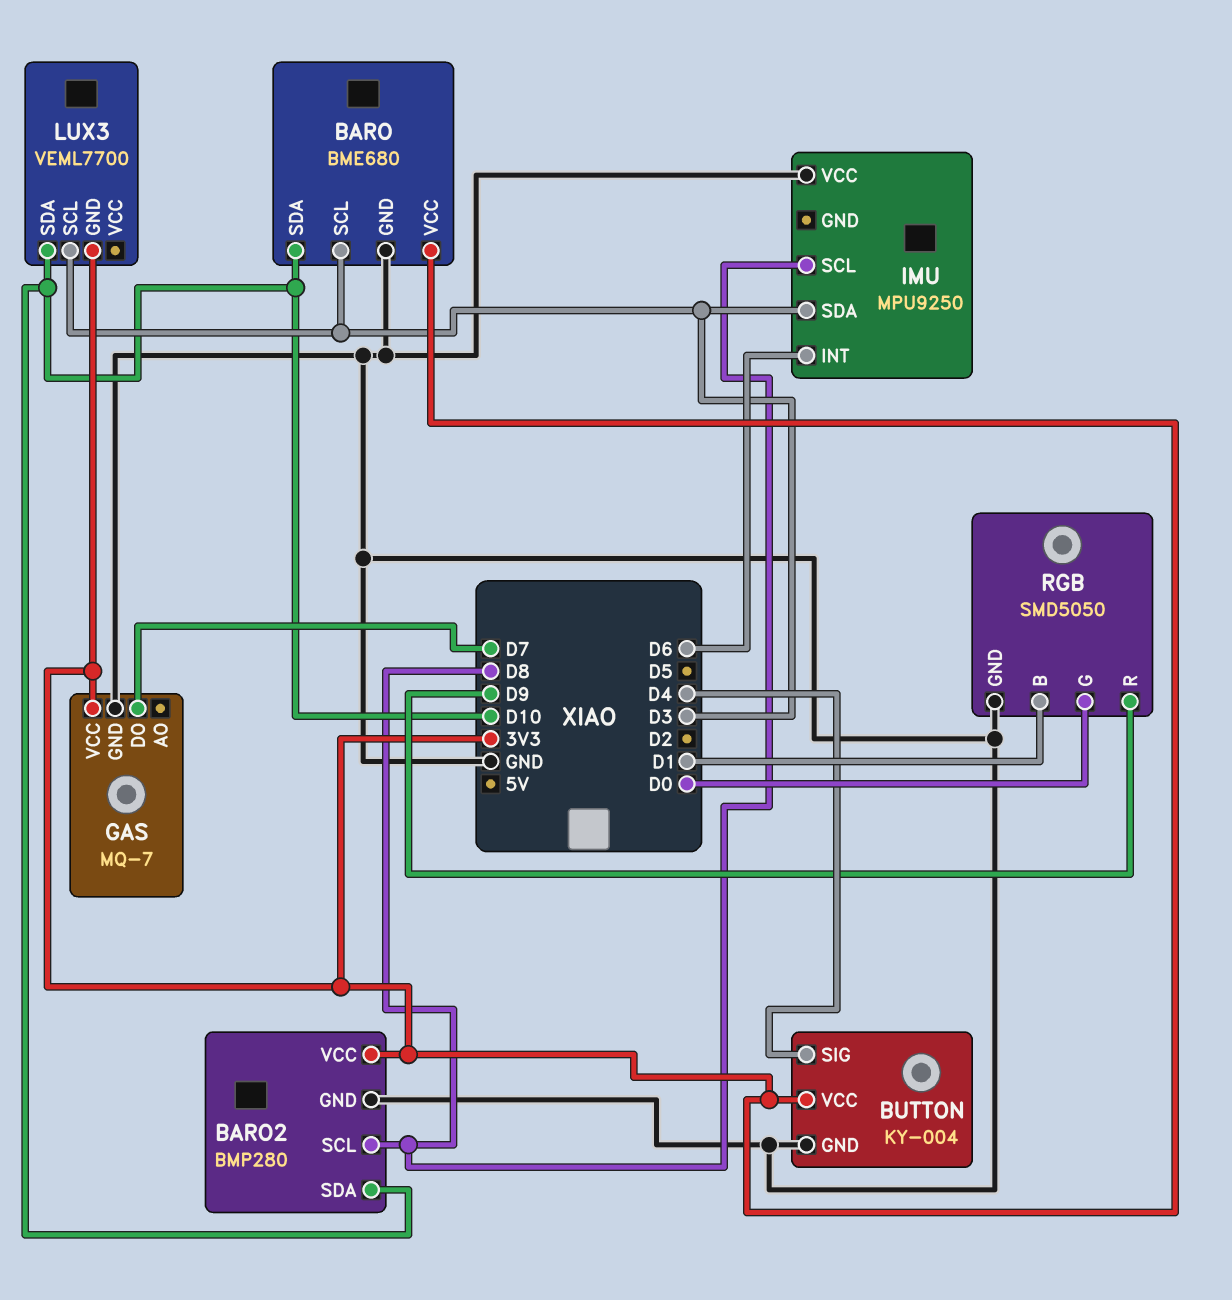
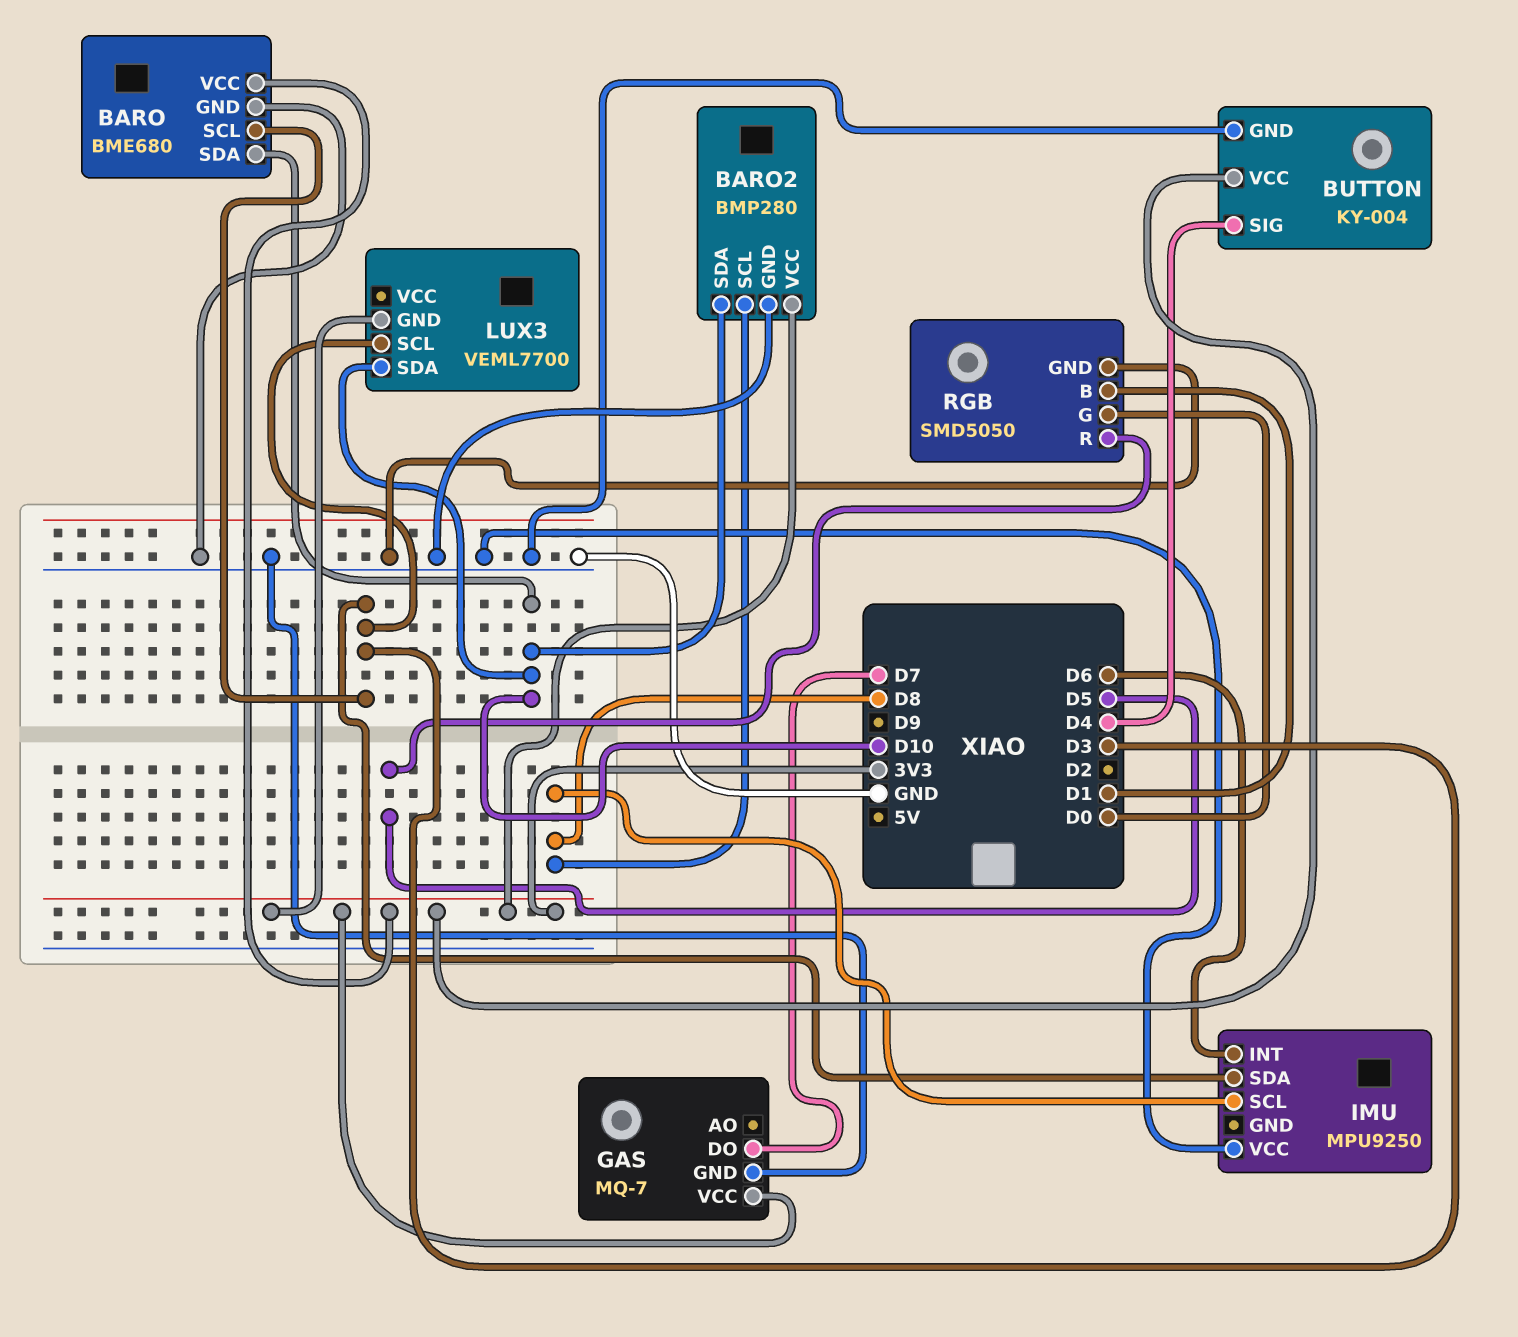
RGB pin R: D9 -> D5

